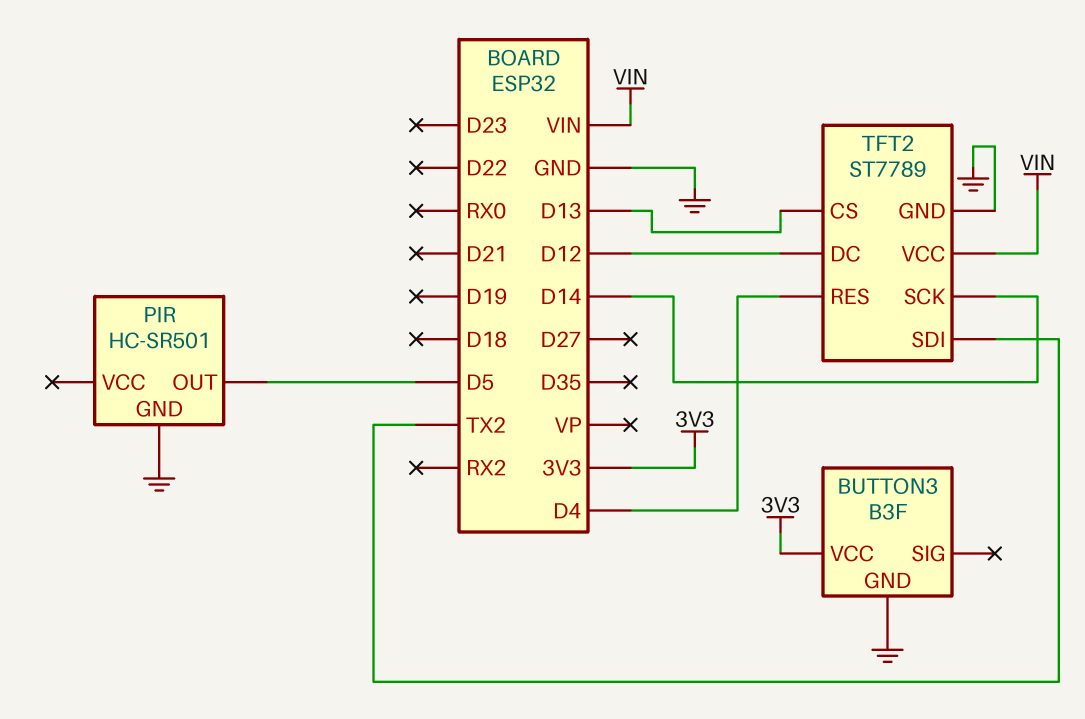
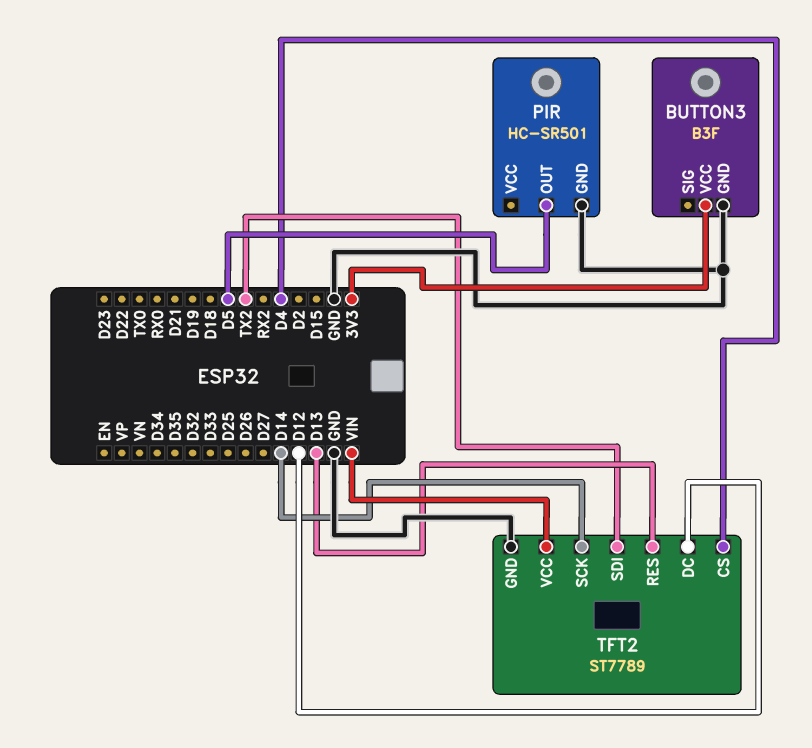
TFT2 pin CS: D13 -> D4
TFT2 pin RES: D4 -> D13

